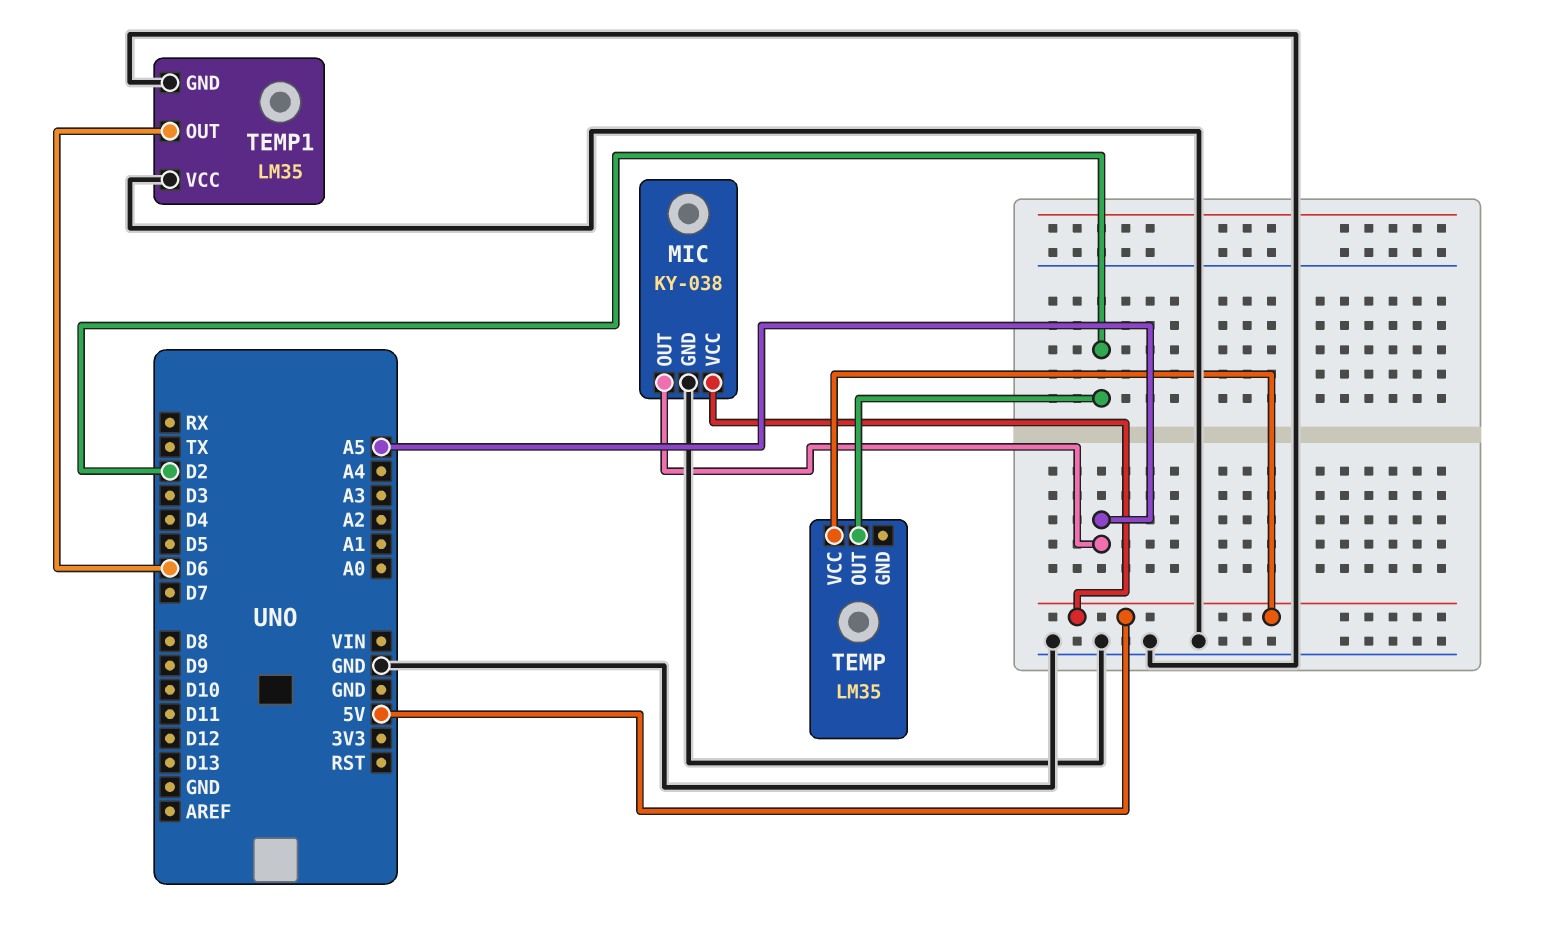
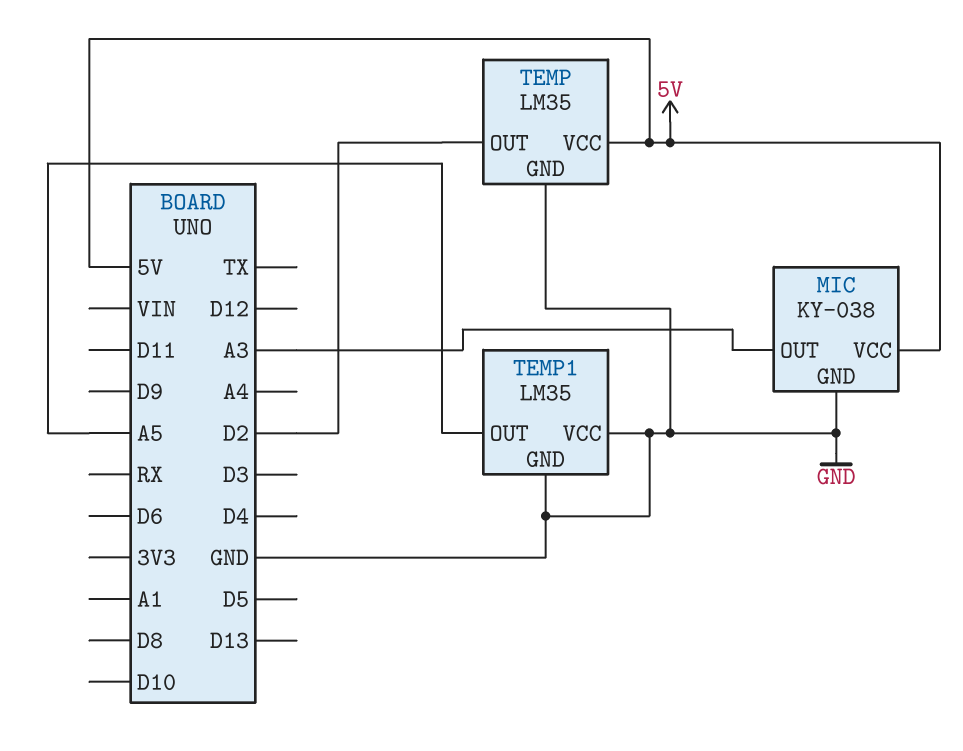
MIC pin OUT: A5 -> A3
TEMP pin GND: none -> GND
TEMP1 pin OUT: D6 -> A5

